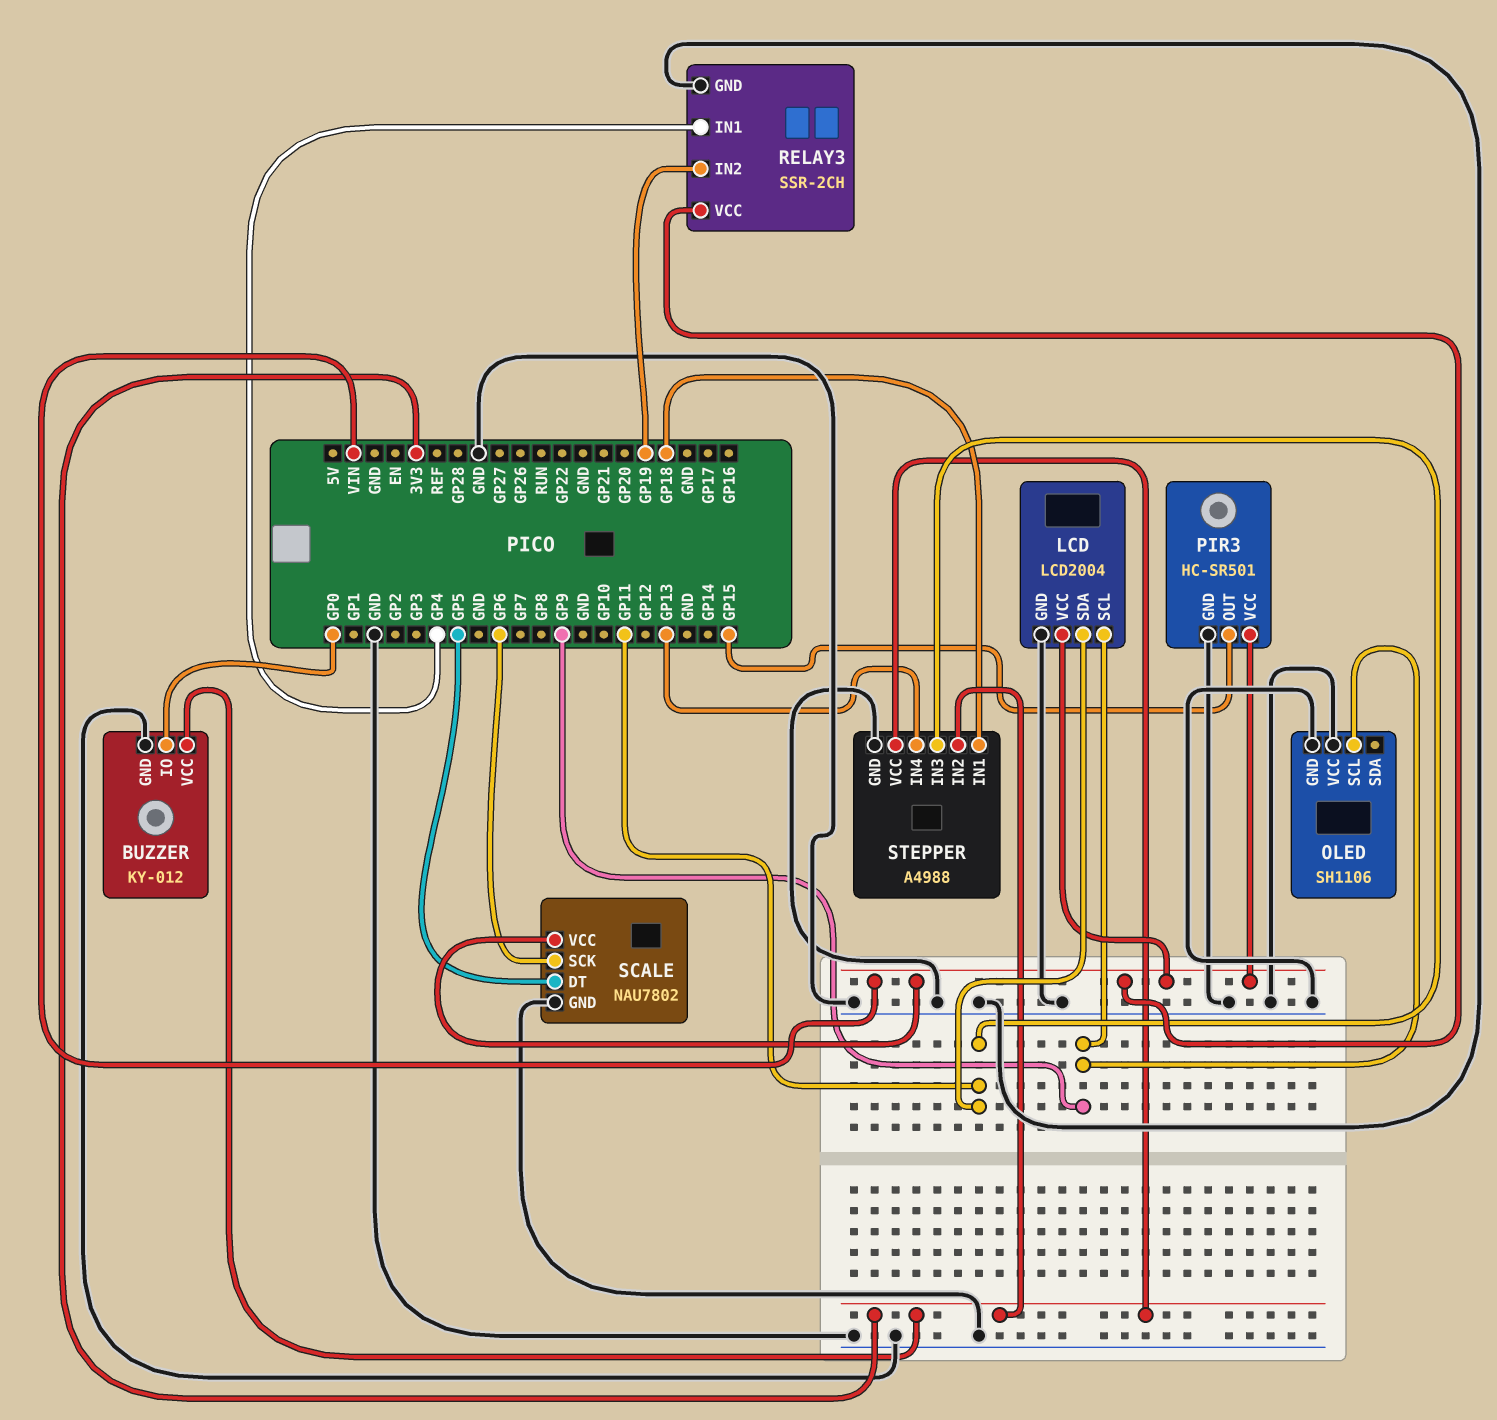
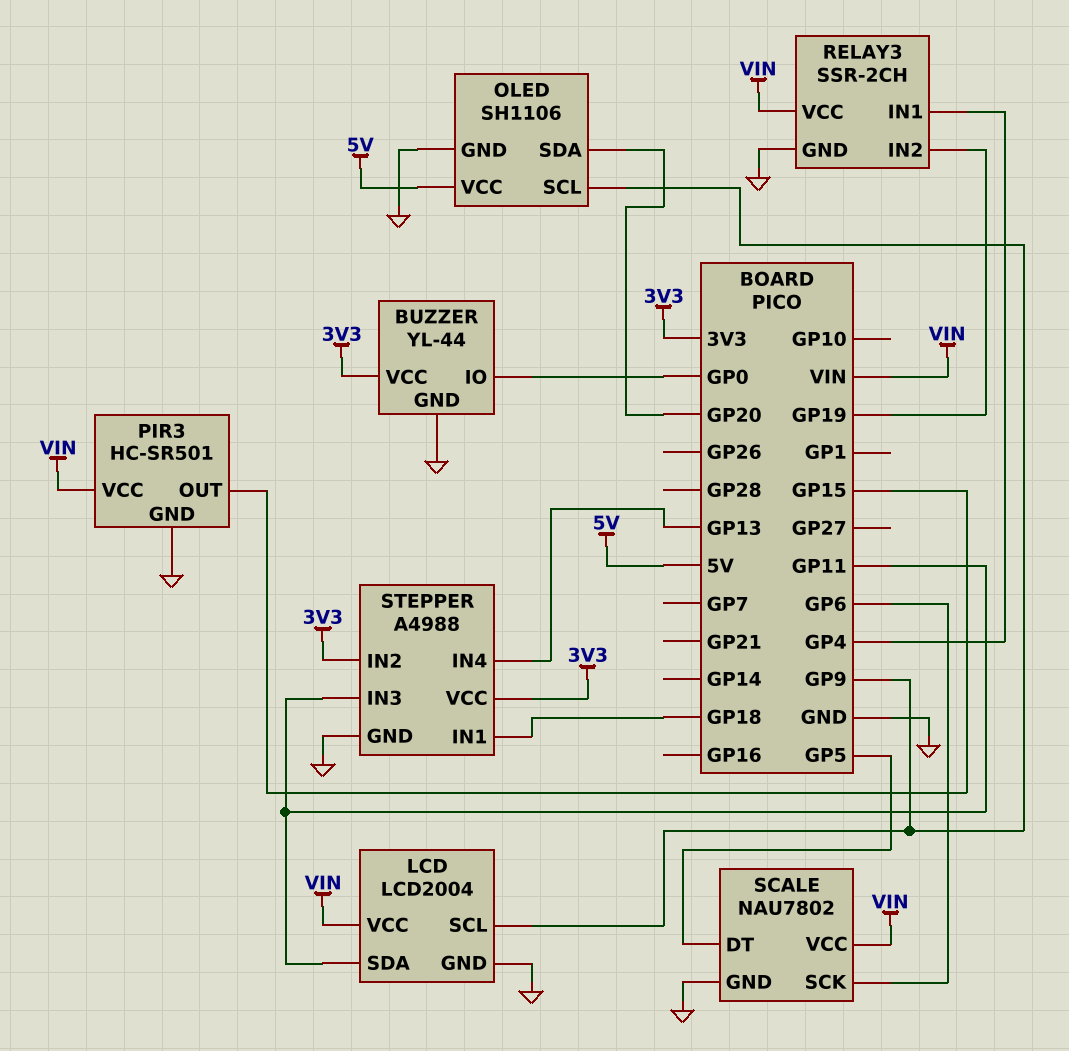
BUZZER: KY-012 -> YL-44
OLED pin SDA: none -> GP20
OLED pin VCC: GND -> 5V

